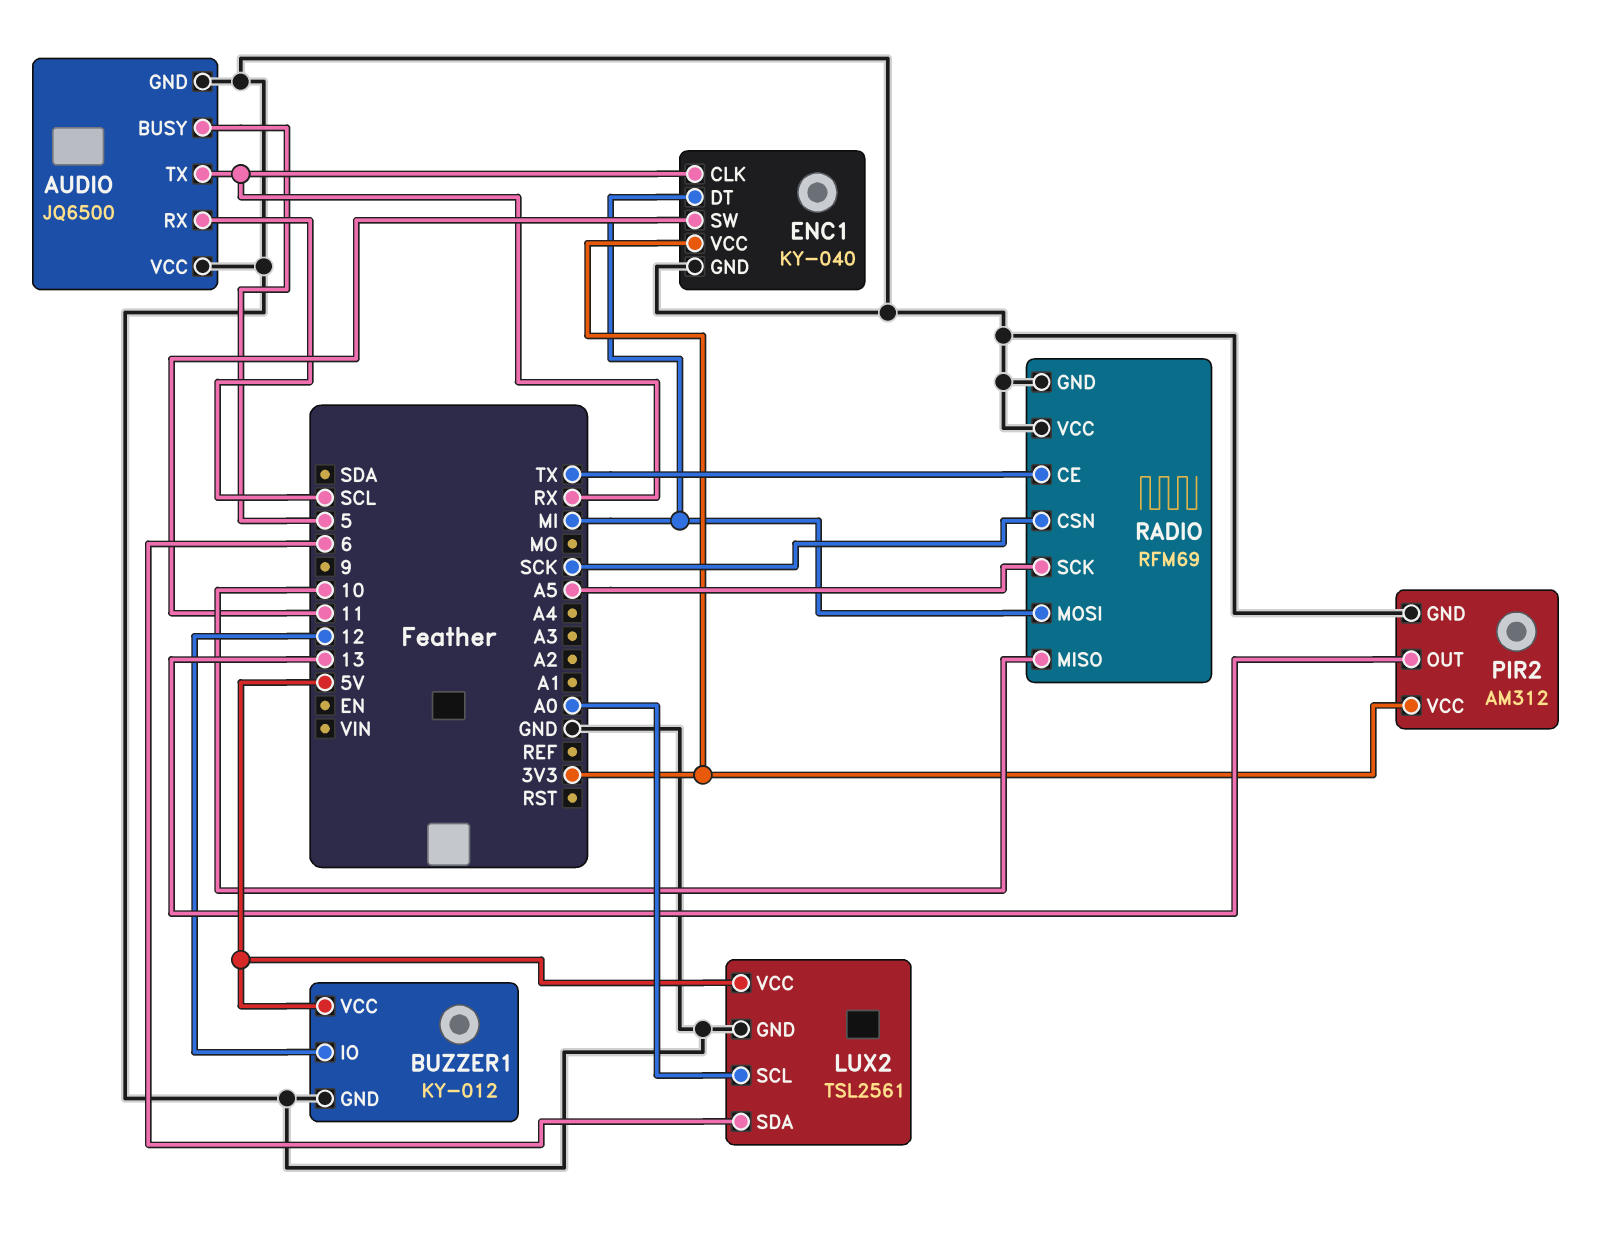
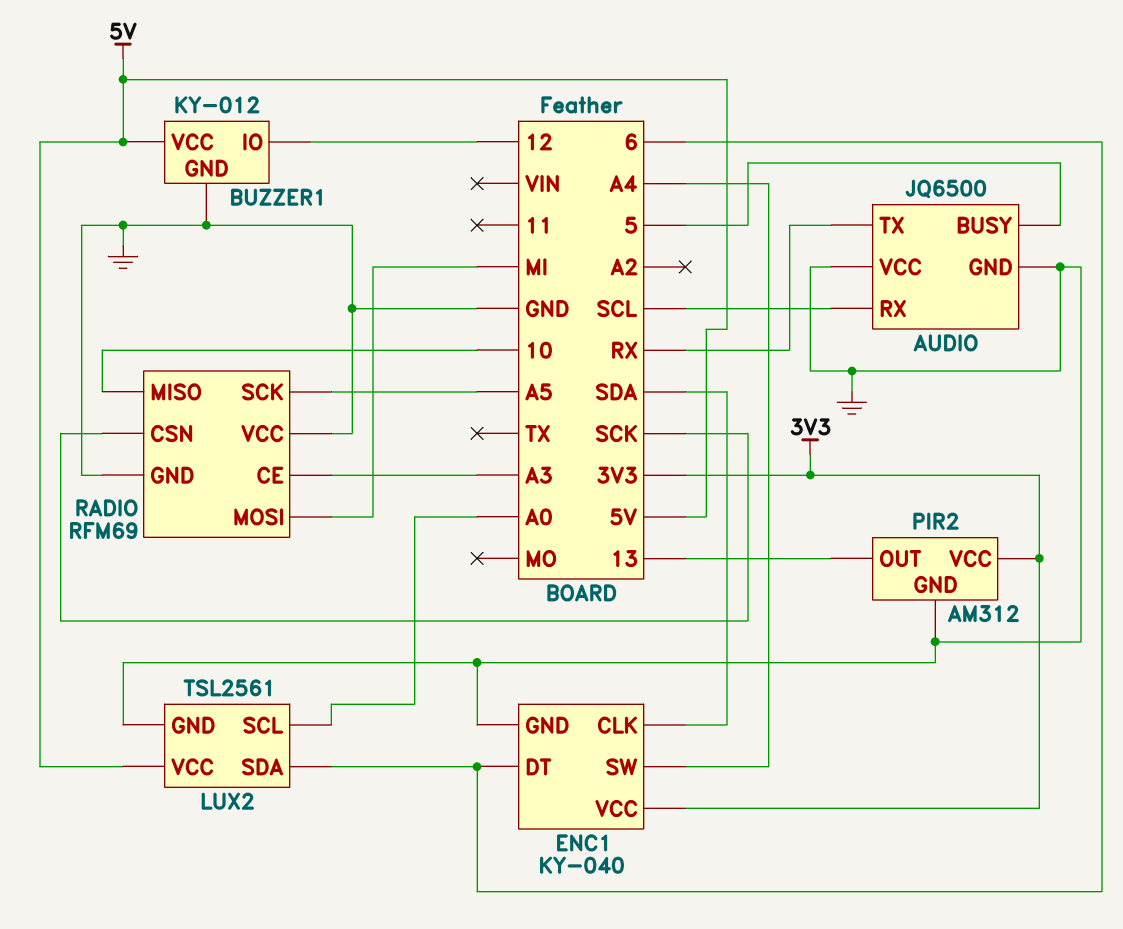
ENC1 pin CLK: RX -> SDA
ENC1 pin DT: MI -> 6
ENC1 pin SW: 11 -> A4
RADIO pin CE: TX -> A3

